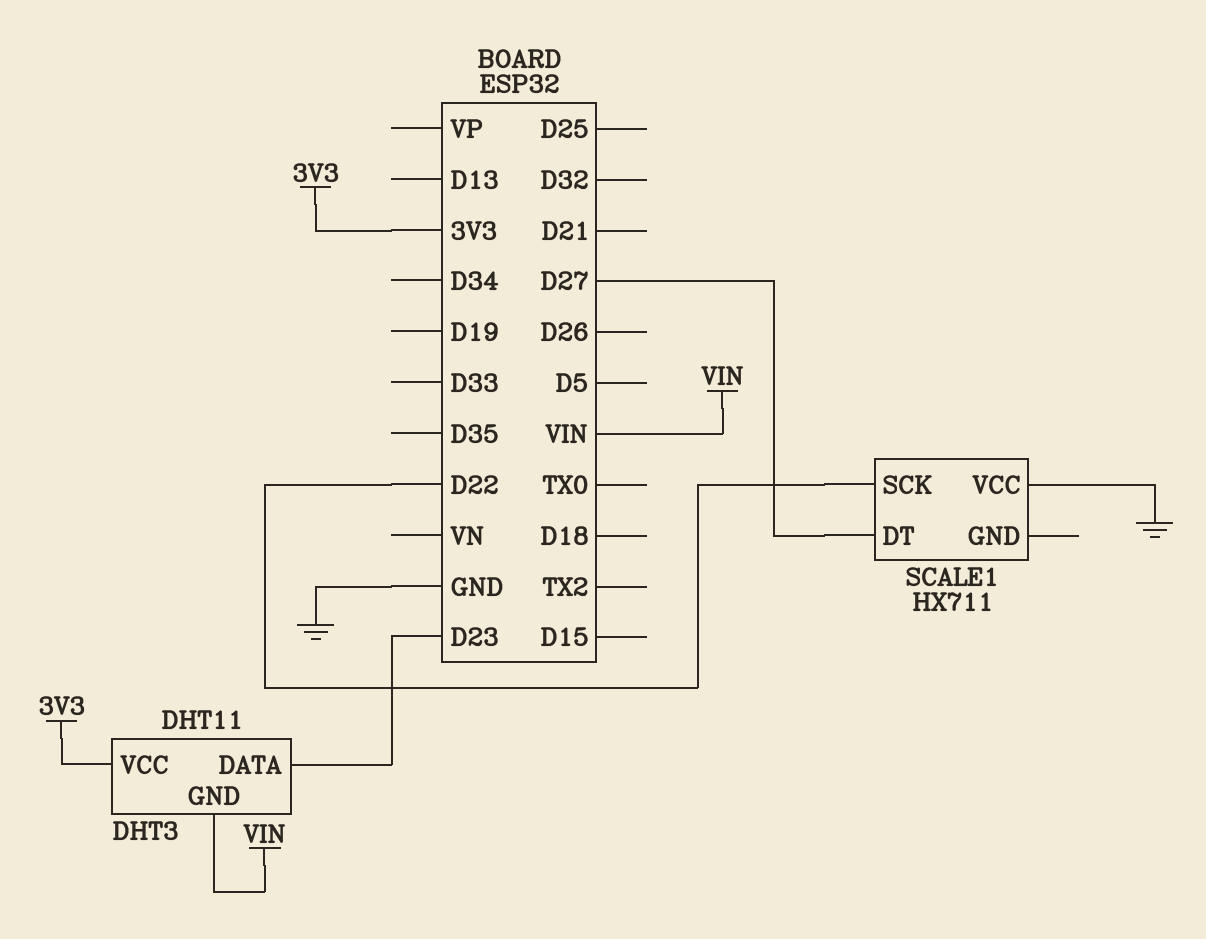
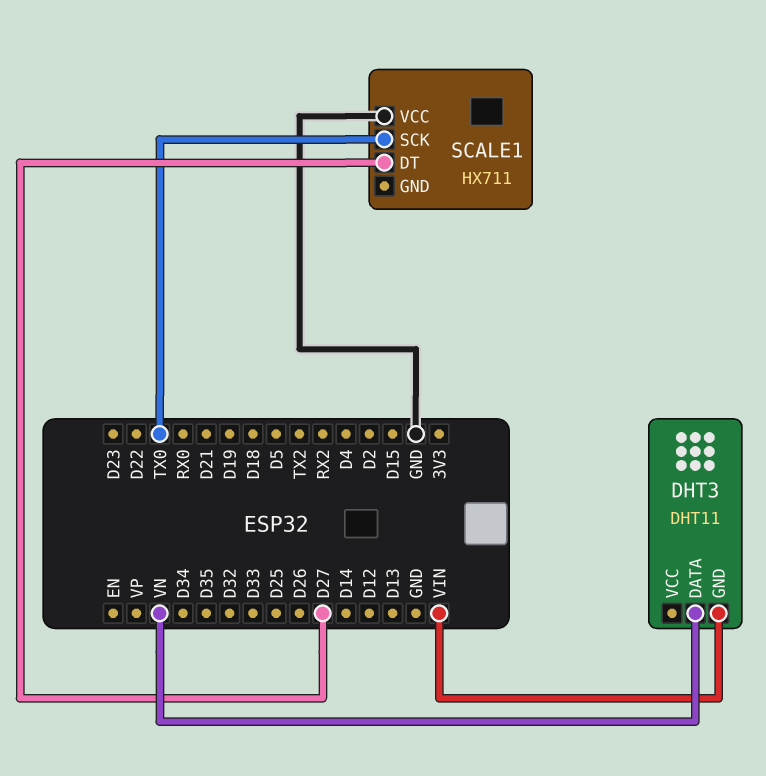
DHT3 pin DATA: D23 -> VN
DHT3 pin VCC: 3V3 -> none
SCALE1 pin SCK: D22 -> TX0

